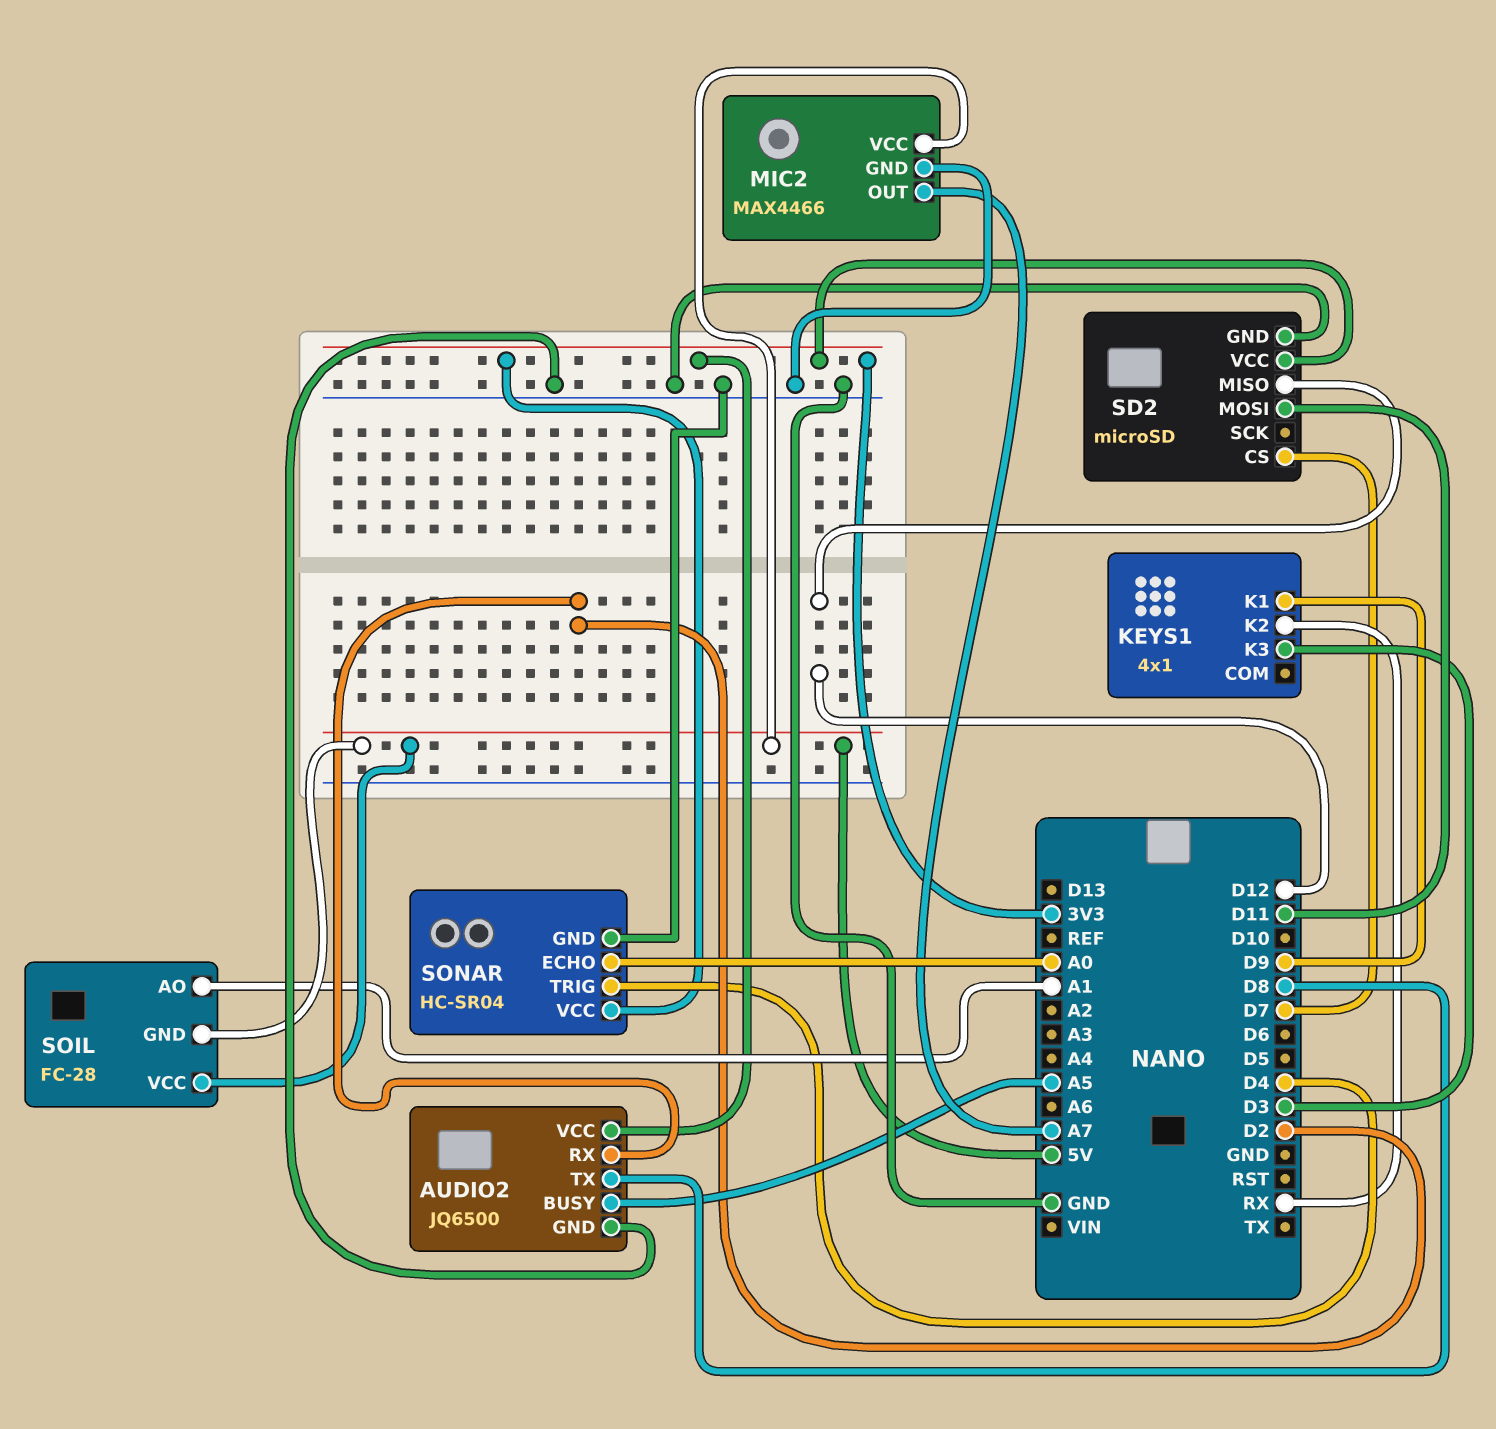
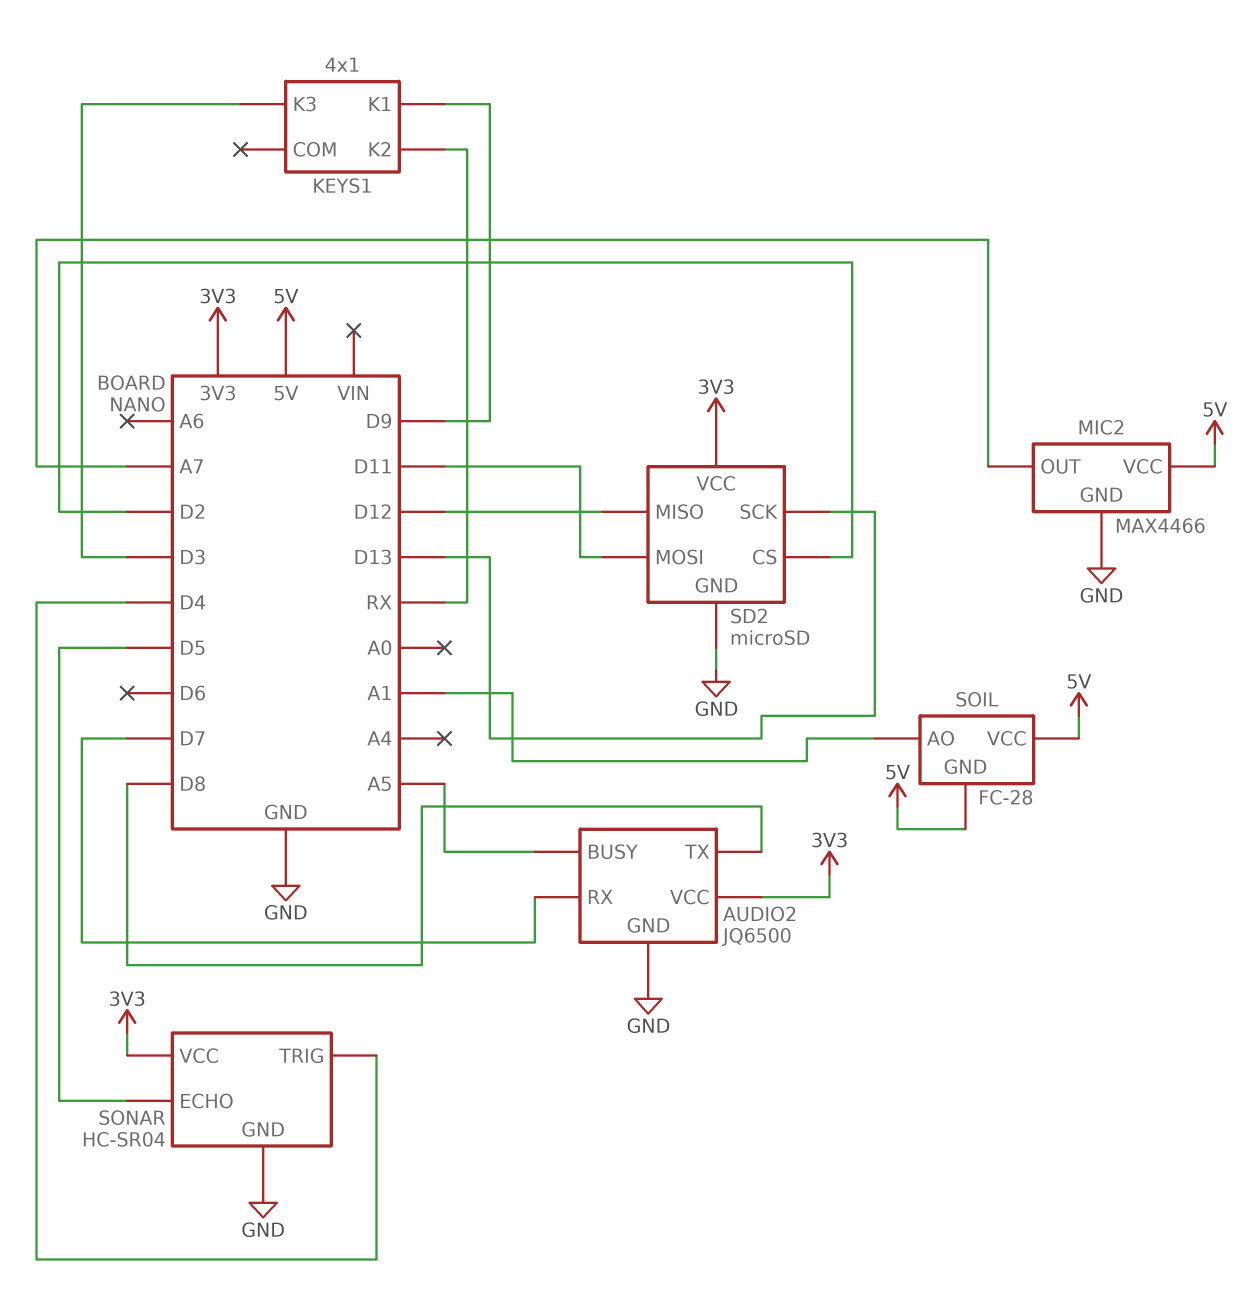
AUDIO2 pin RX: D2 -> D7
SD2 pin CS: D7 -> D2
SD2 pin SCK: none -> D13
SONAR pin ECHO: A0 -> D5

